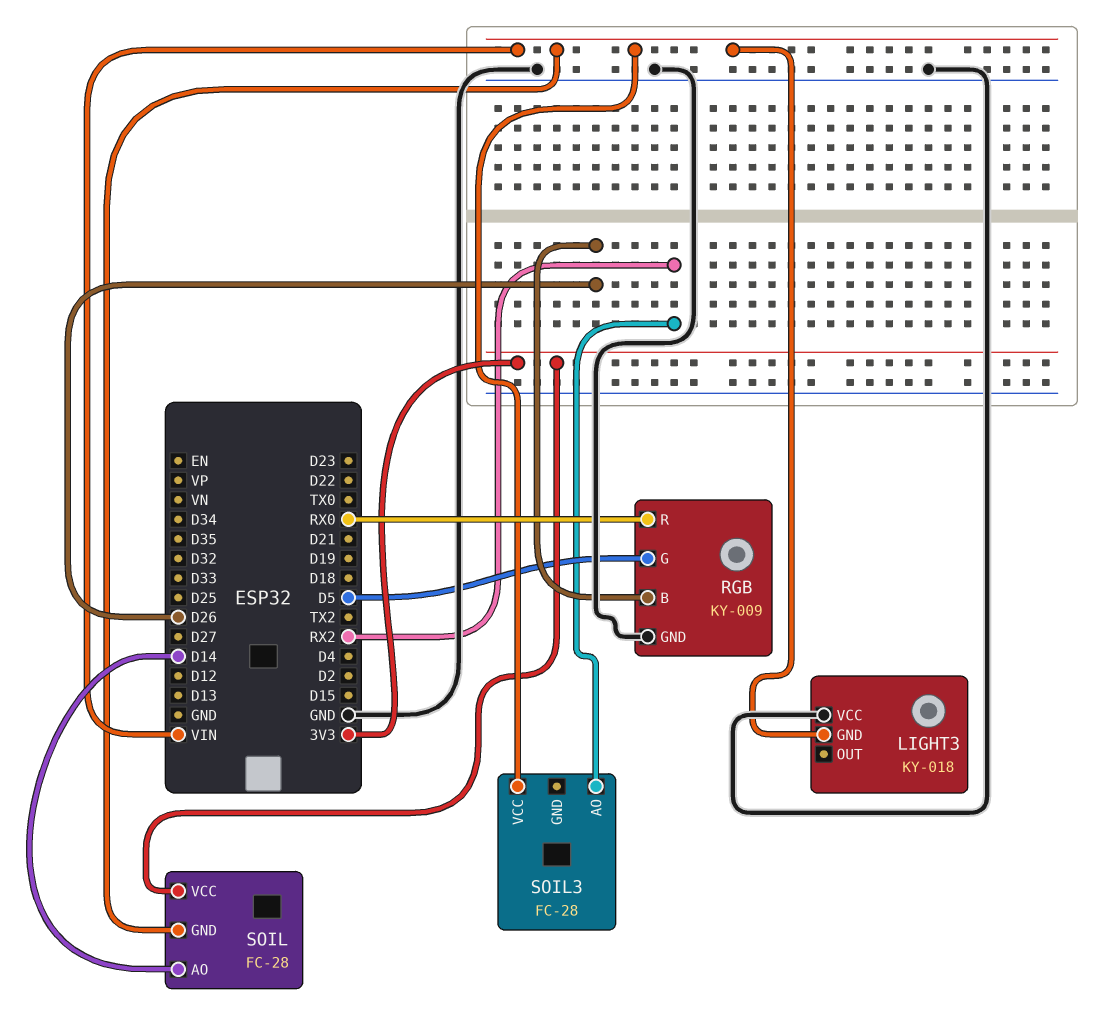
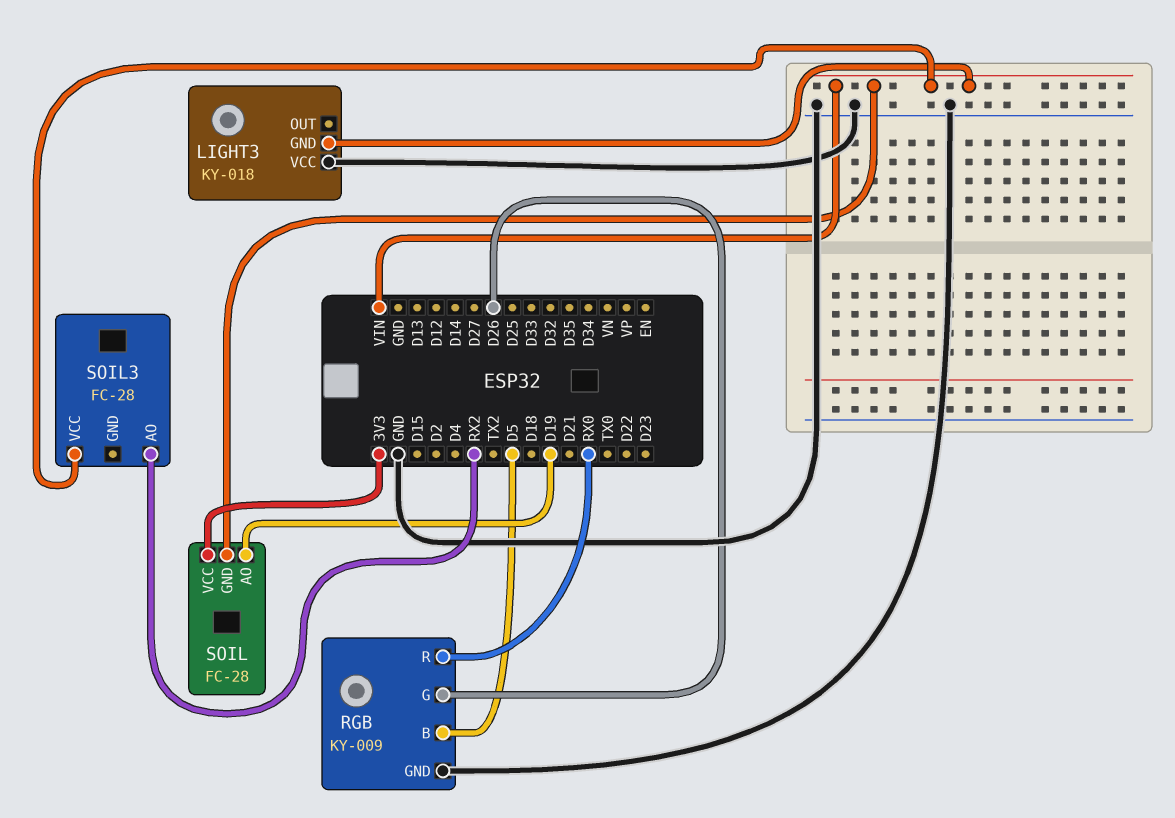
RGB pin B: D26 -> D5
RGB pin G: D5 -> D26
SOIL pin AO: D14 -> D19

